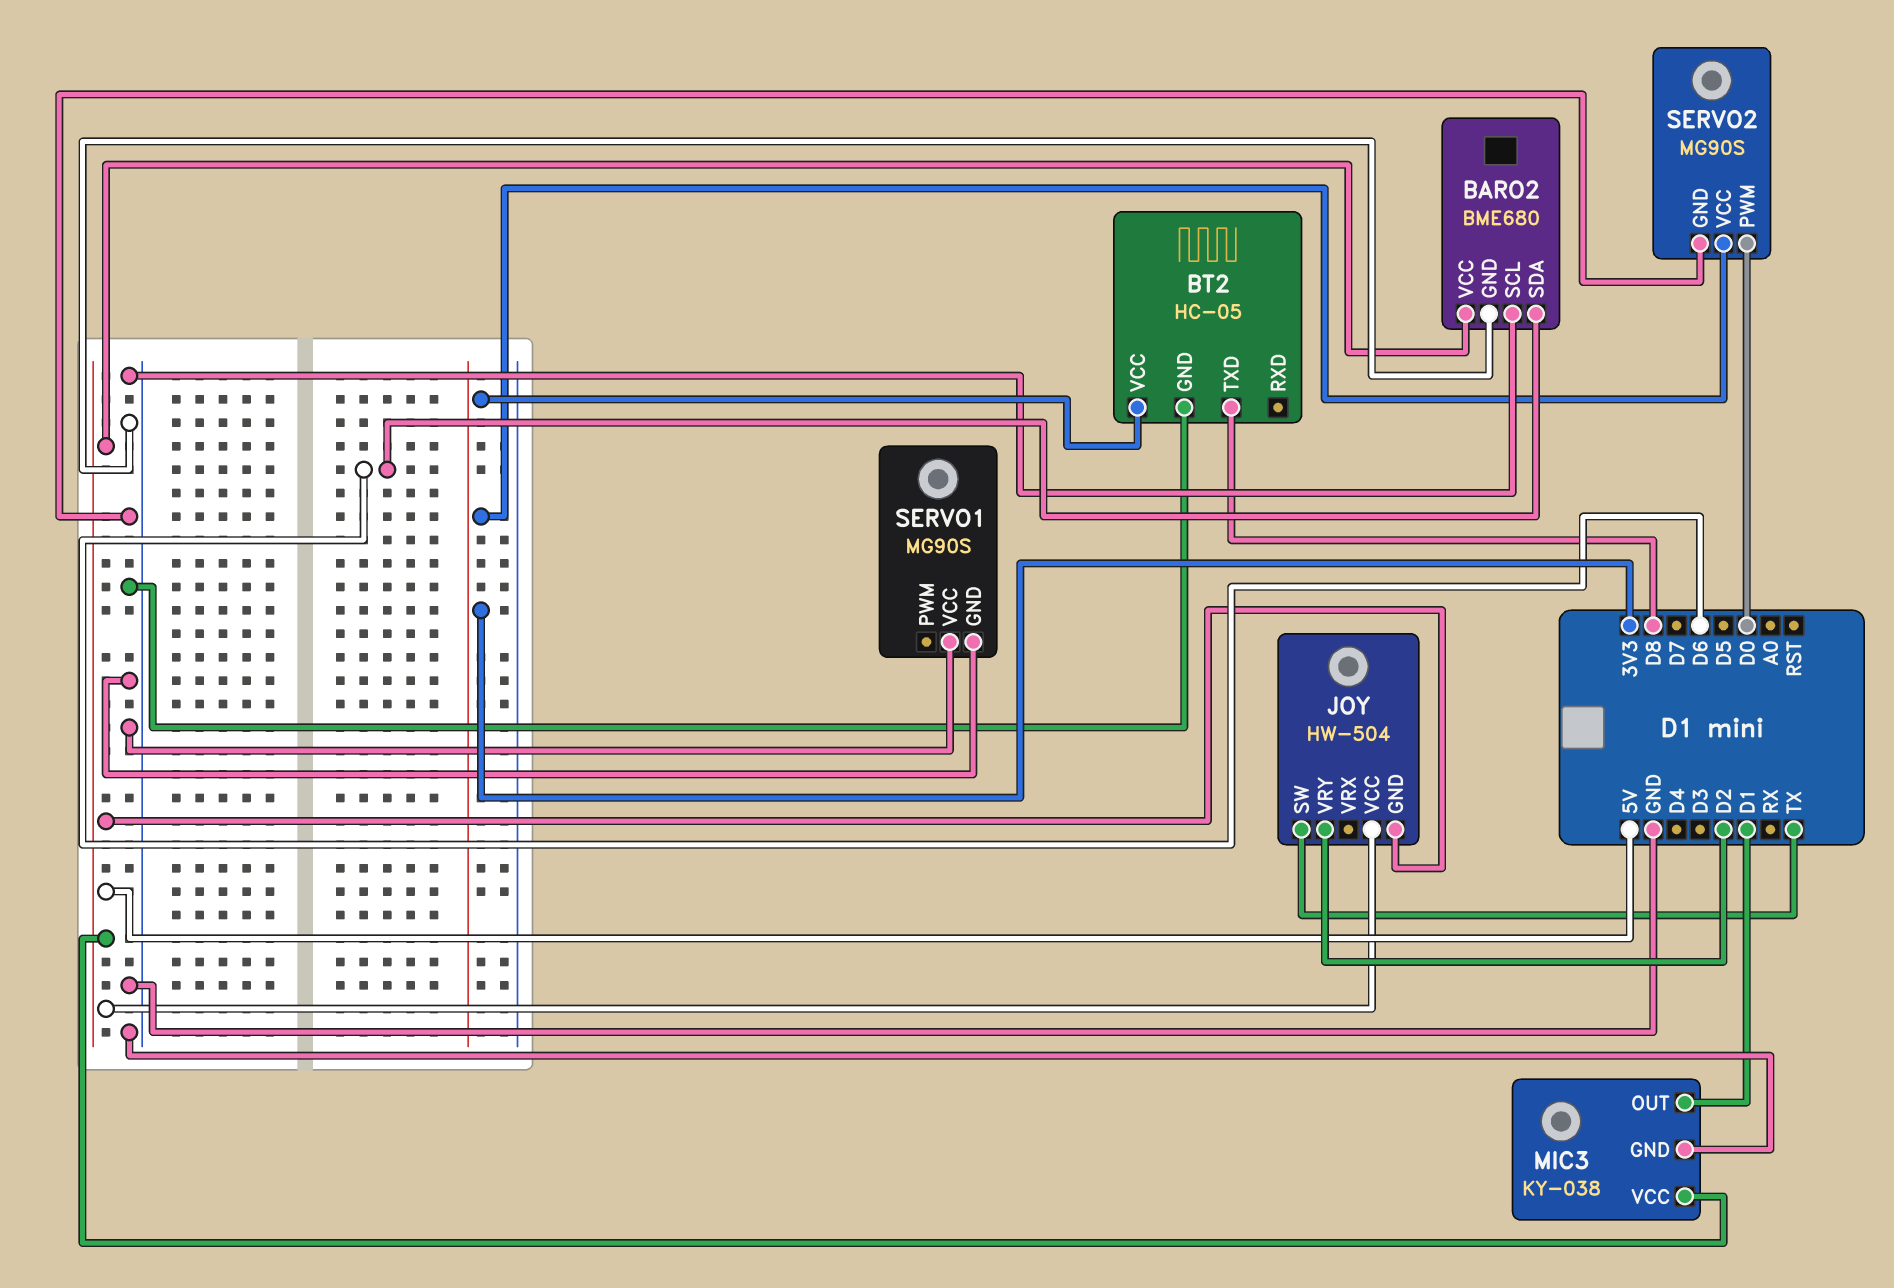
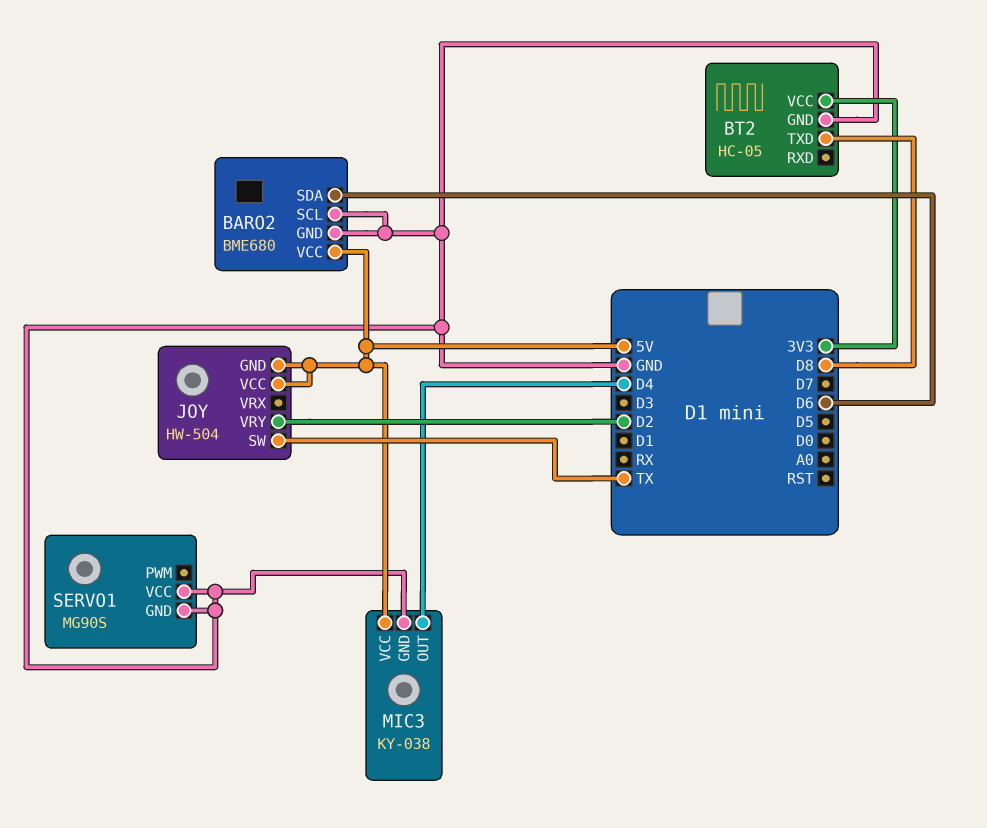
MIC3 pin OUT: D1 -> D4
SERVO2: MG90S -> none
SERVO2 pin GND: GND -> none
SERVO2 pin PWM: D0 -> none
SERVO2 pin VCC: 3V3 -> none

